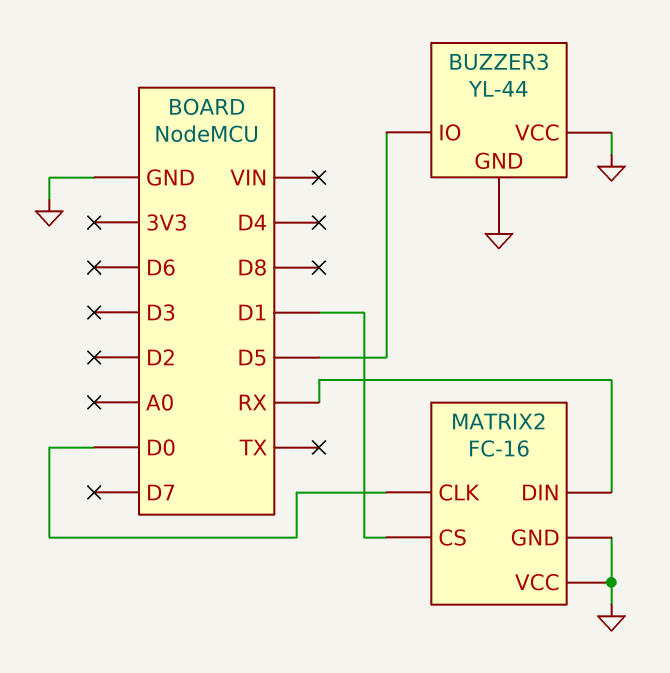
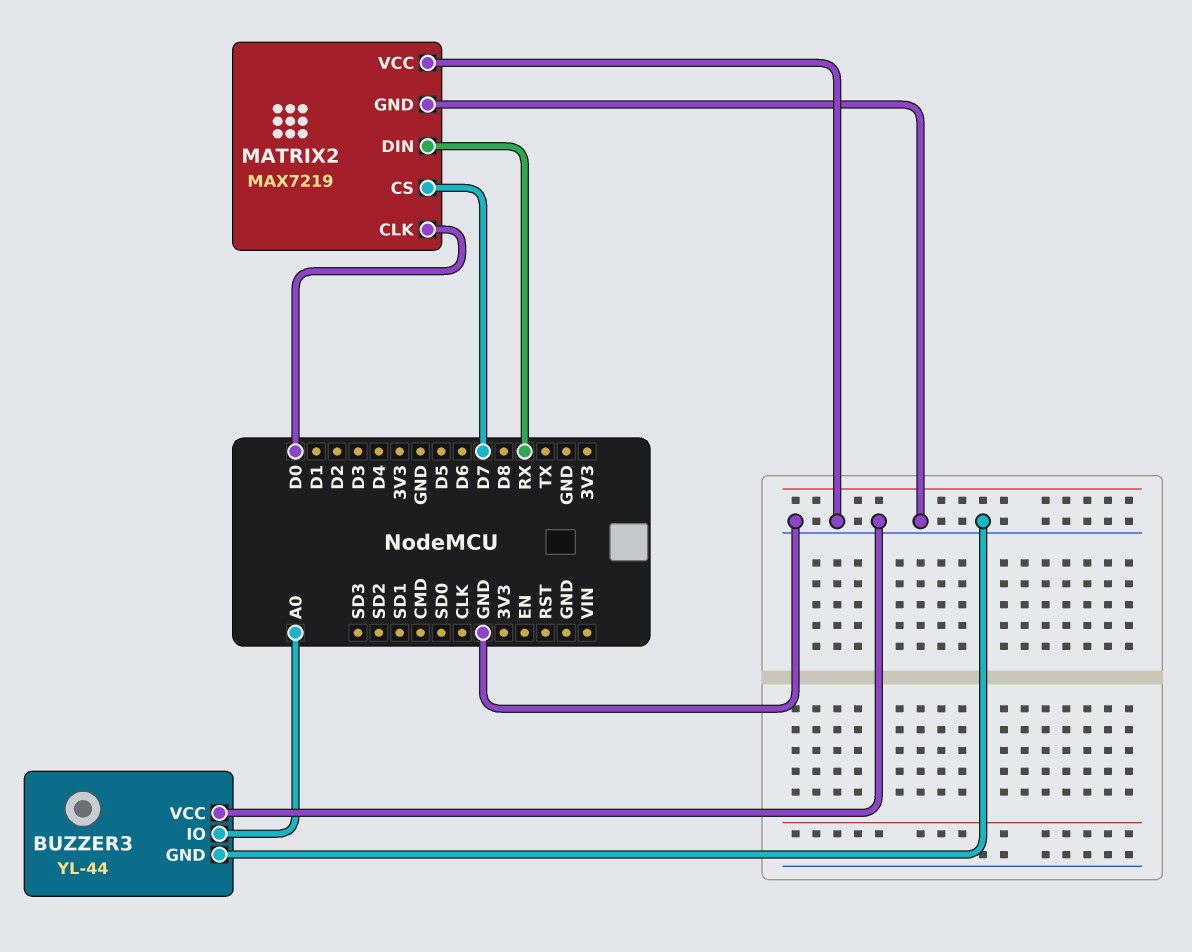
BUZZER3 pin IO: D5 -> A0
MATRIX2: FC-16 -> MAX7219
MATRIX2 pin CS: D1 -> D7

